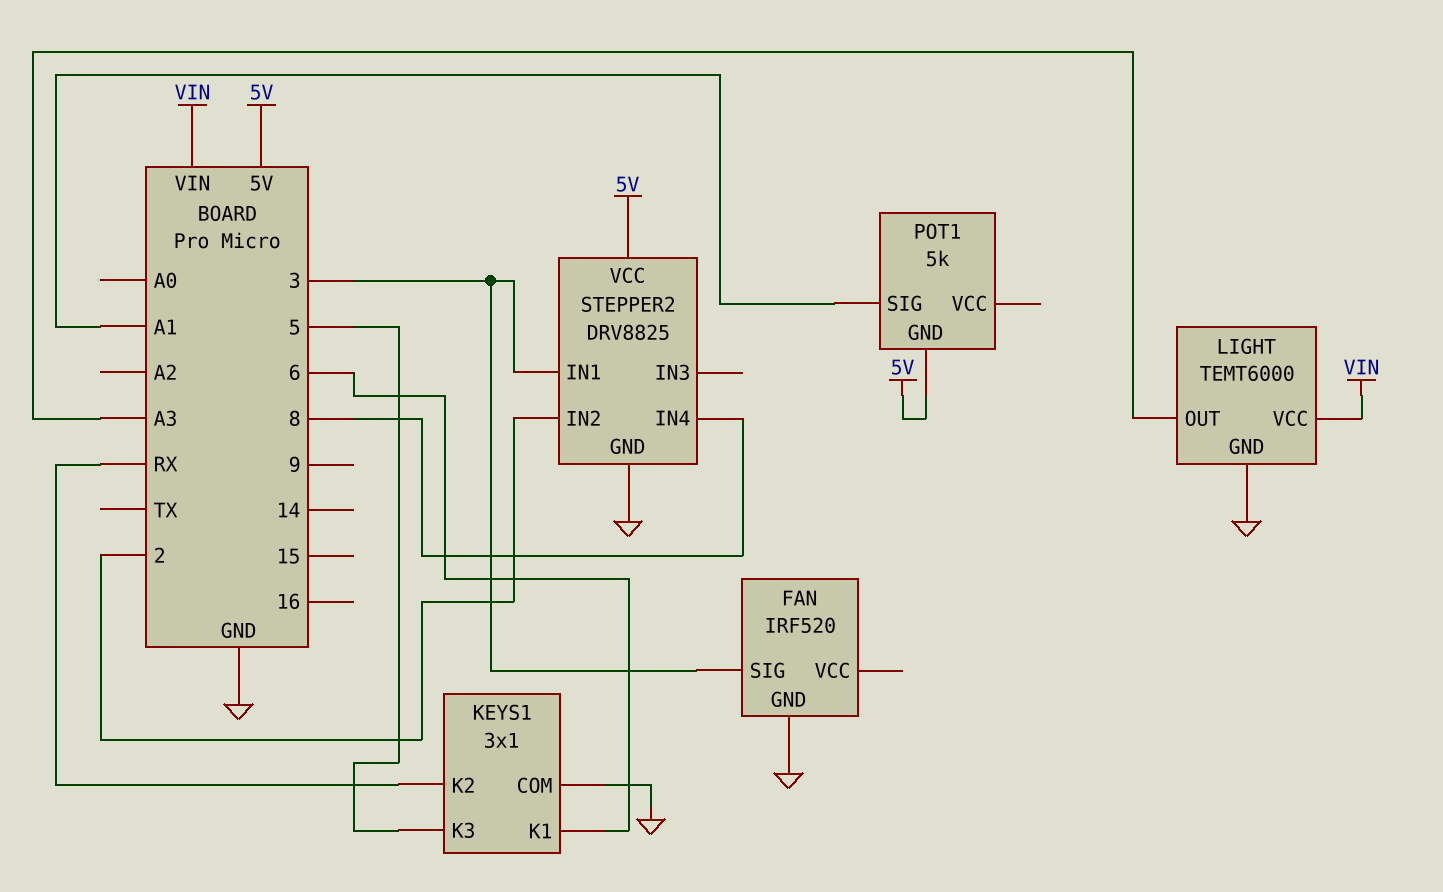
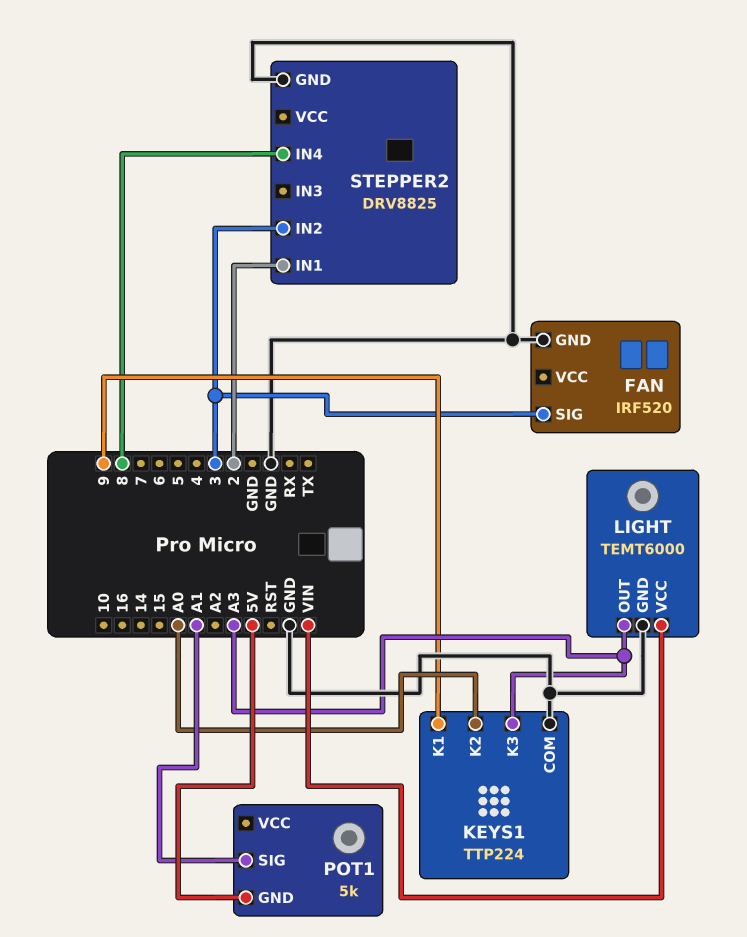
KEYS1: 3x1 -> TTP224
KEYS1 pin K1: 6 -> 9
KEYS1 pin K2: RX -> A0
KEYS1 pin K3: 5 -> A3
STEPPER2 pin IN1: 3 -> 2
STEPPER2 pin IN2: 2 -> 3
STEPPER2 pin VCC: 5V -> none

